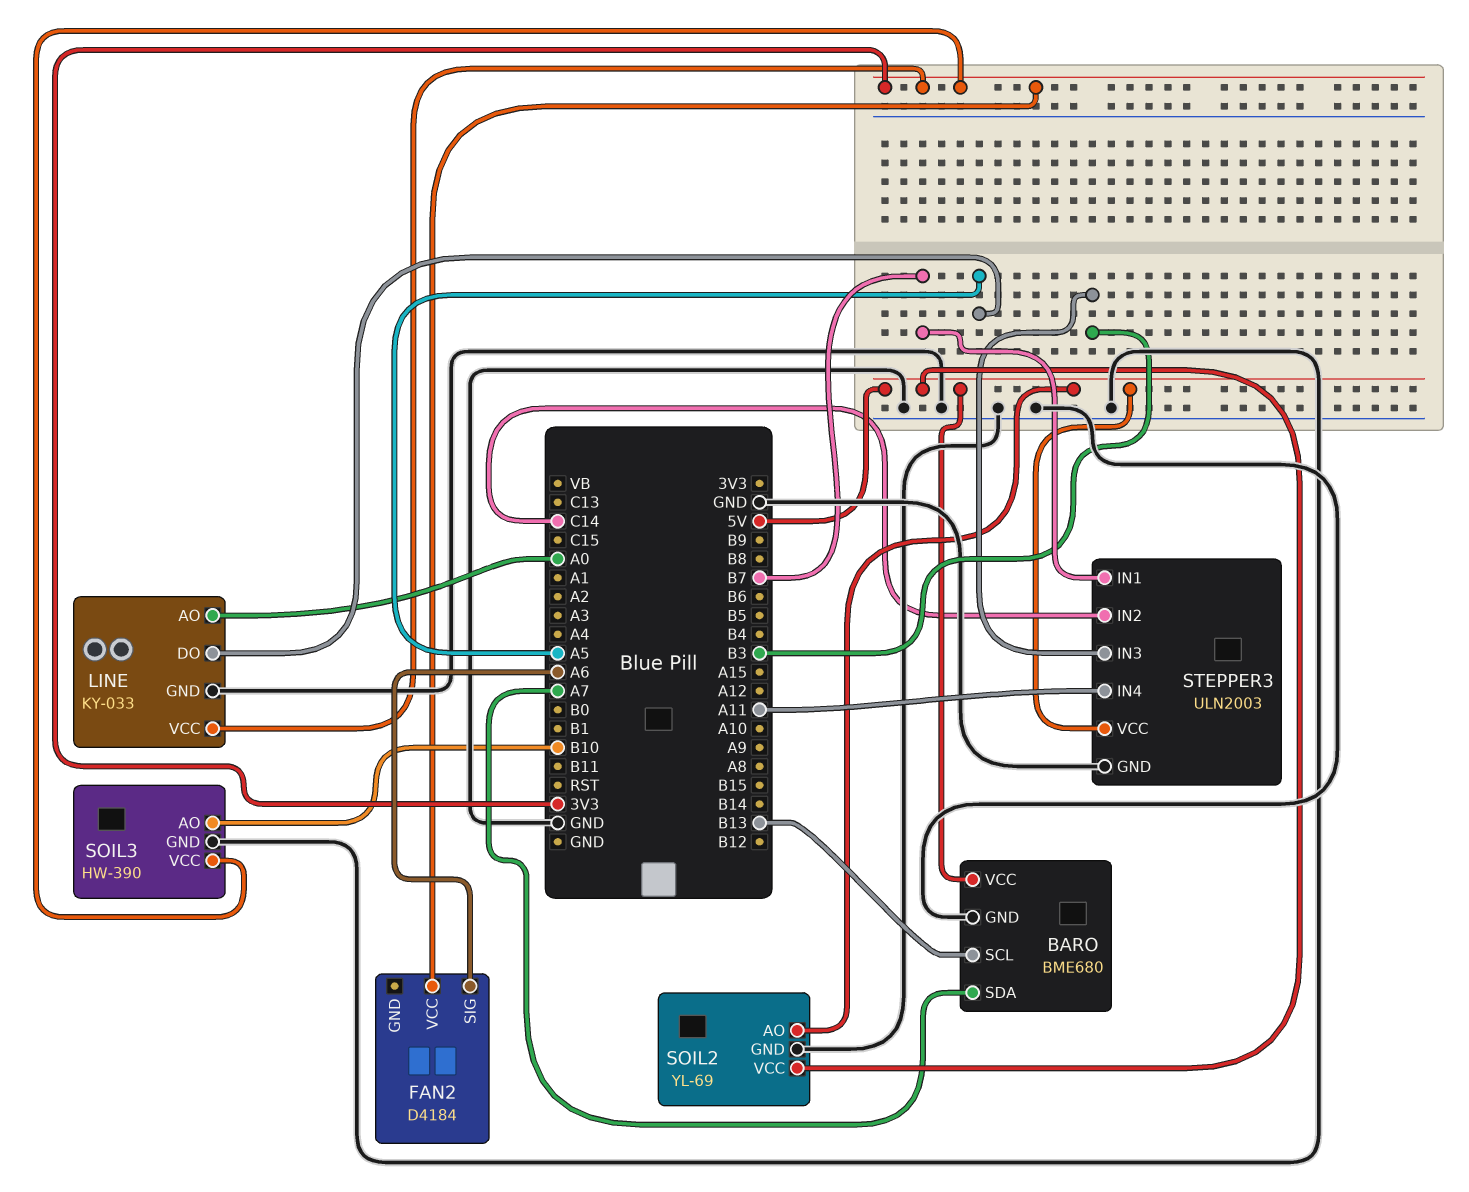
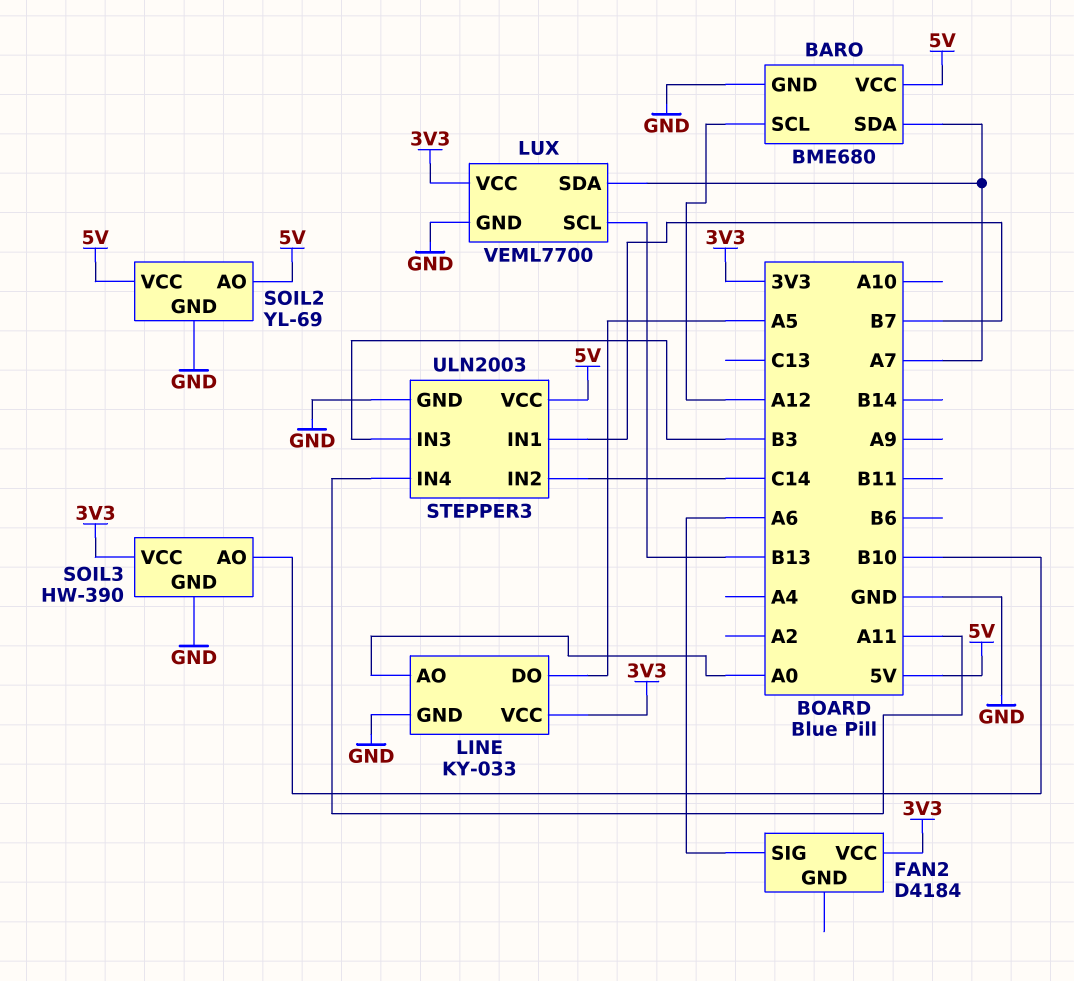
BARO pin SCL: B13 -> A12
LUX: none -> VEML7700
LUX pin GND: none -> GND
LUX pin SCL: none -> B13
LUX pin SDA: none -> A7
LUX pin VCC: none -> 3V3

